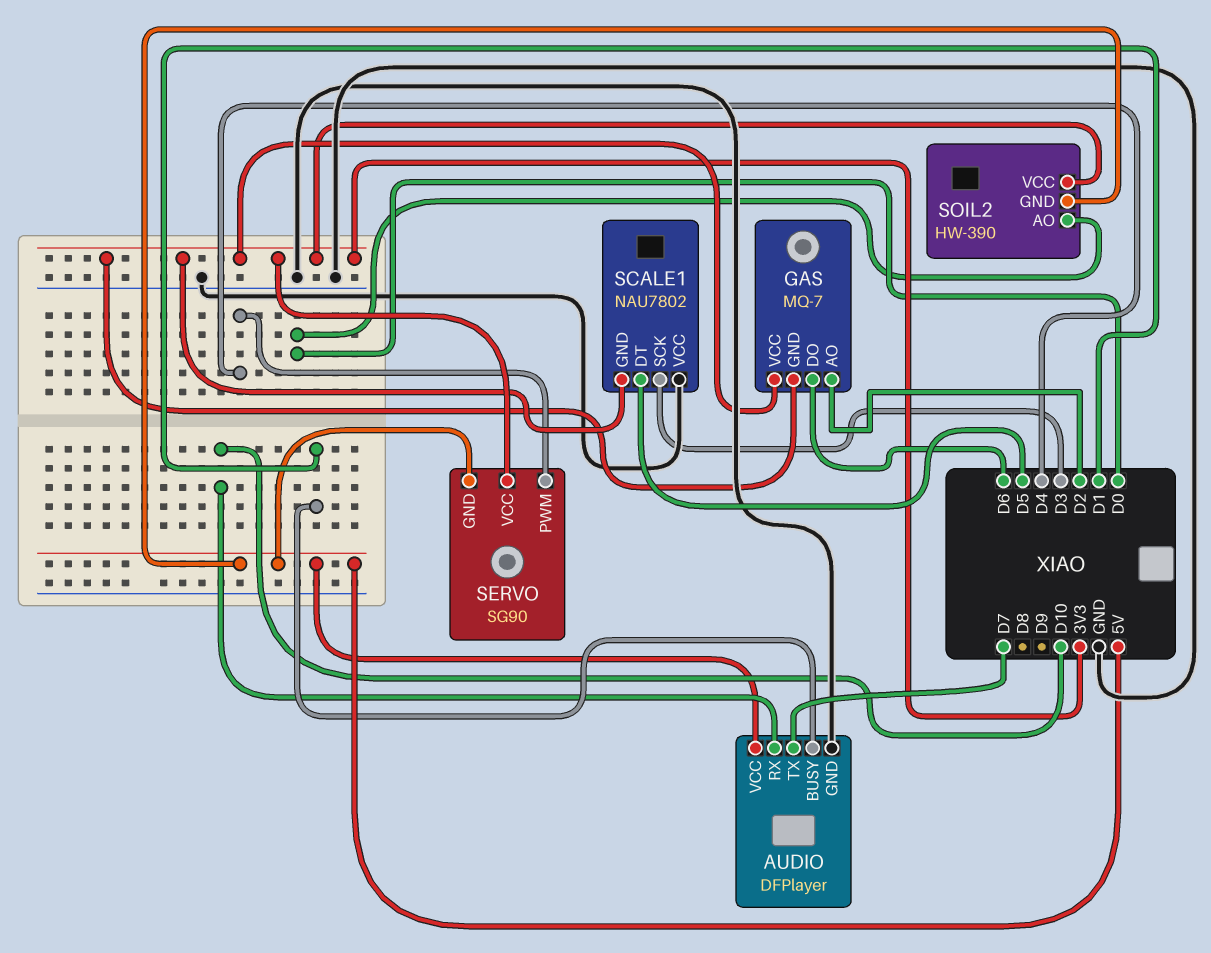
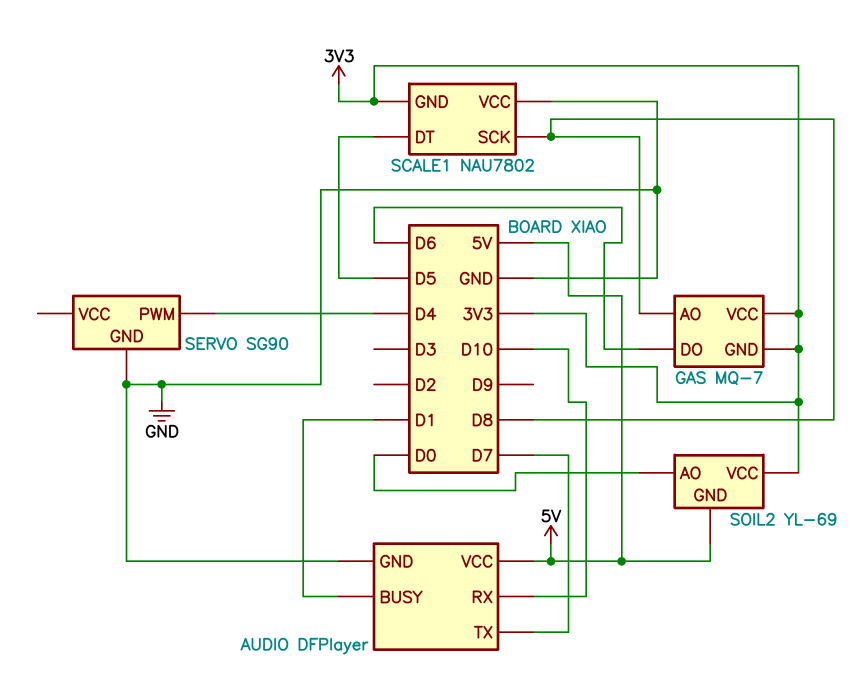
GAS pin AO: D2 -> D8
SCALE1 pin SCK: D3 -> D8
SERVO pin GND: 5V -> GND
SERVO pin VCC: 3V3 -> none
SOIL2: HW-390 -> YL-69

